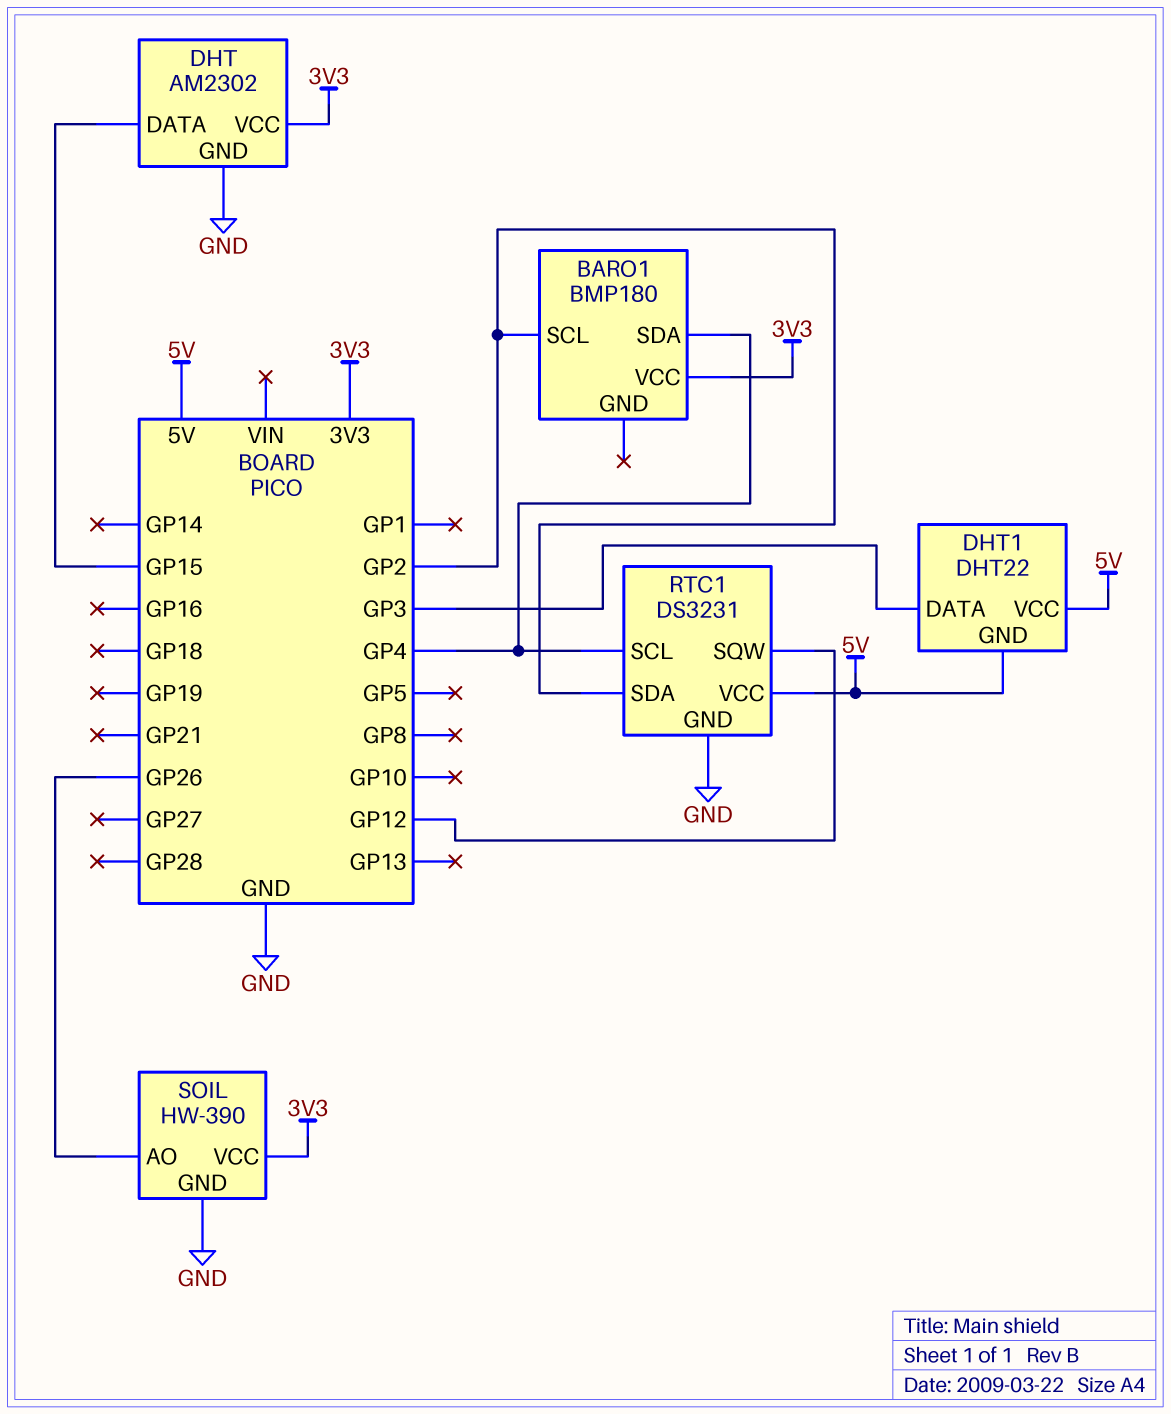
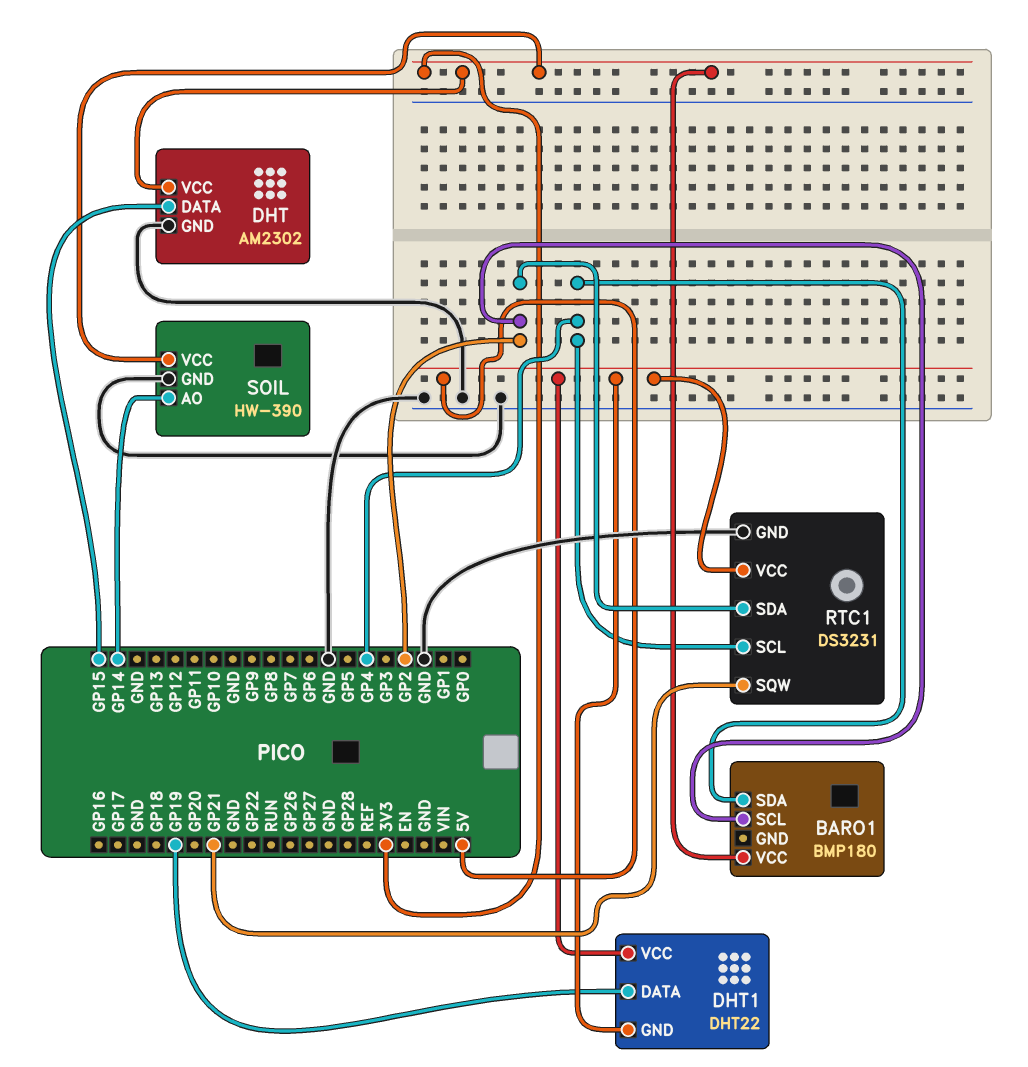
DHT1 pin DATA: GP3 -> GP19
RTC1 pin SQW: GP12 -> GP21
SOIL pin AO: GP26 -> GP14

